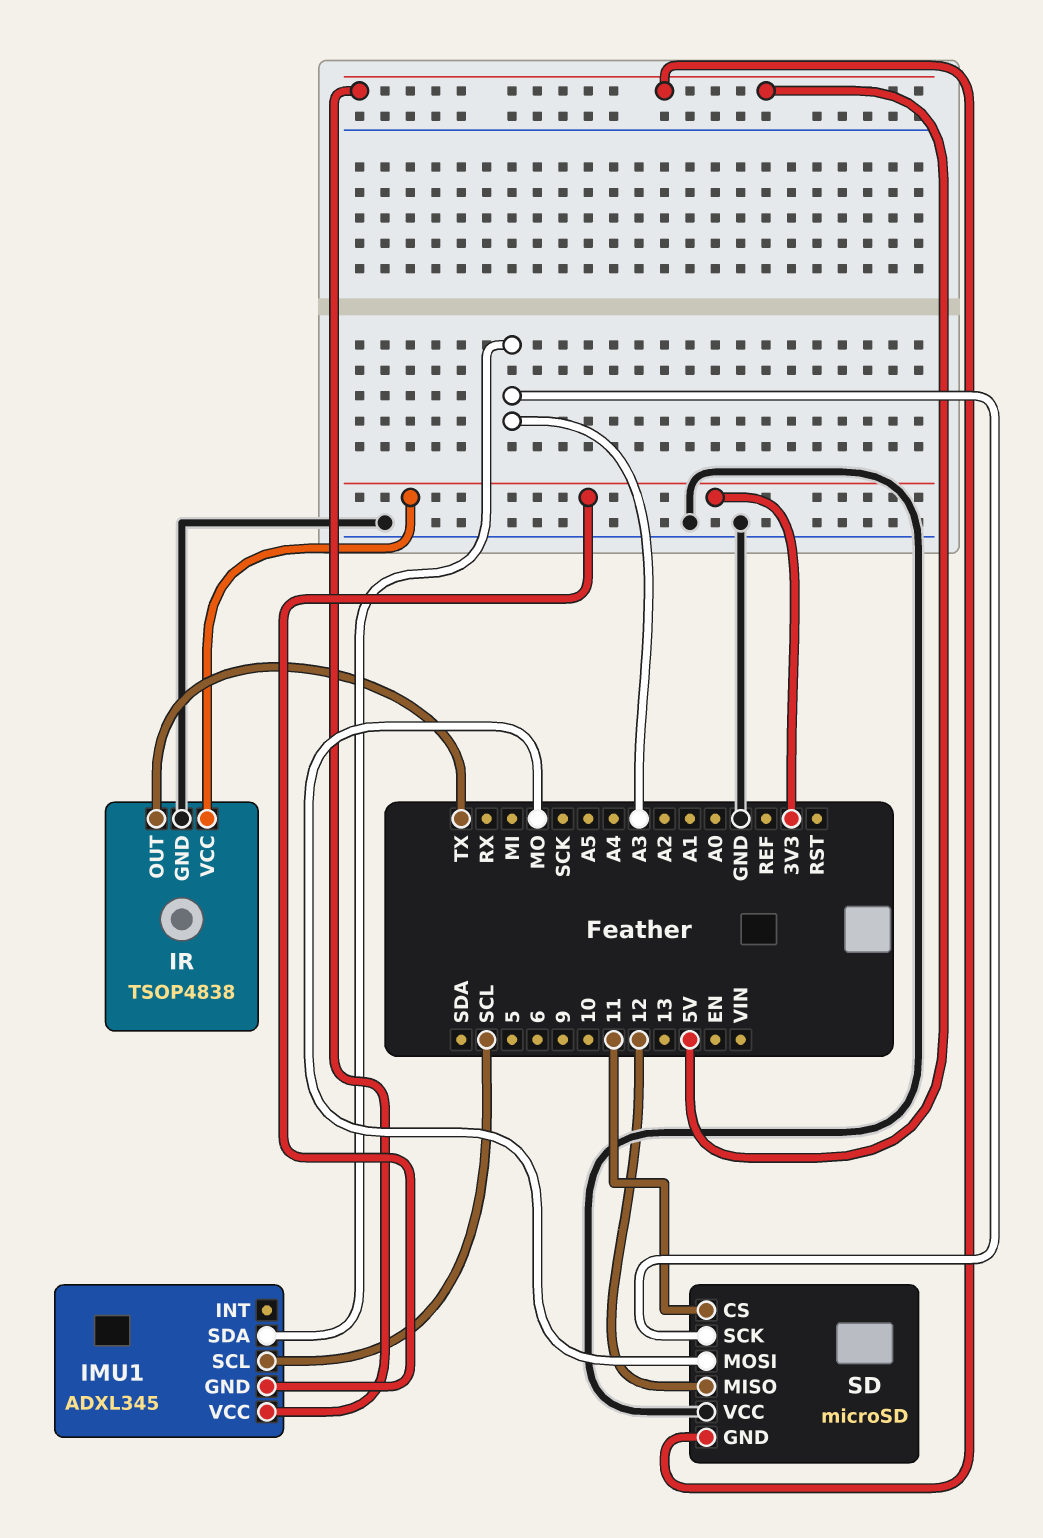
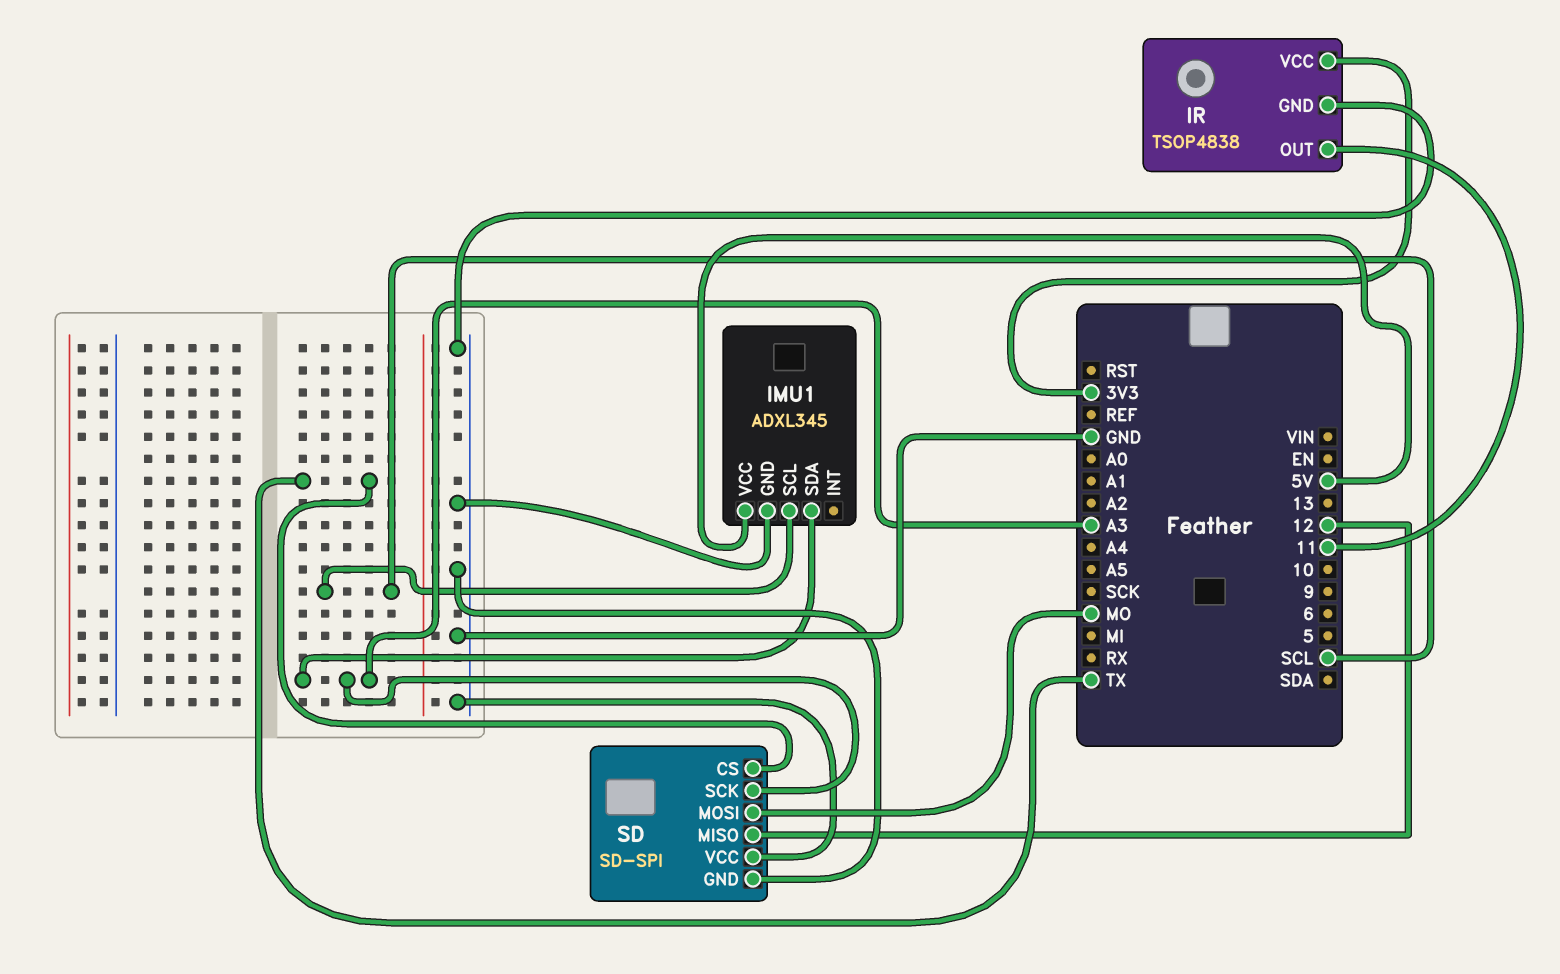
IMU1 pin GND: 3V3 -> GND
IR pin OUT: TX -> 11
SD: microSD -> SD-SPI
SD pin CS: 11 -> TX
SD pin GND: 5V -> GND

